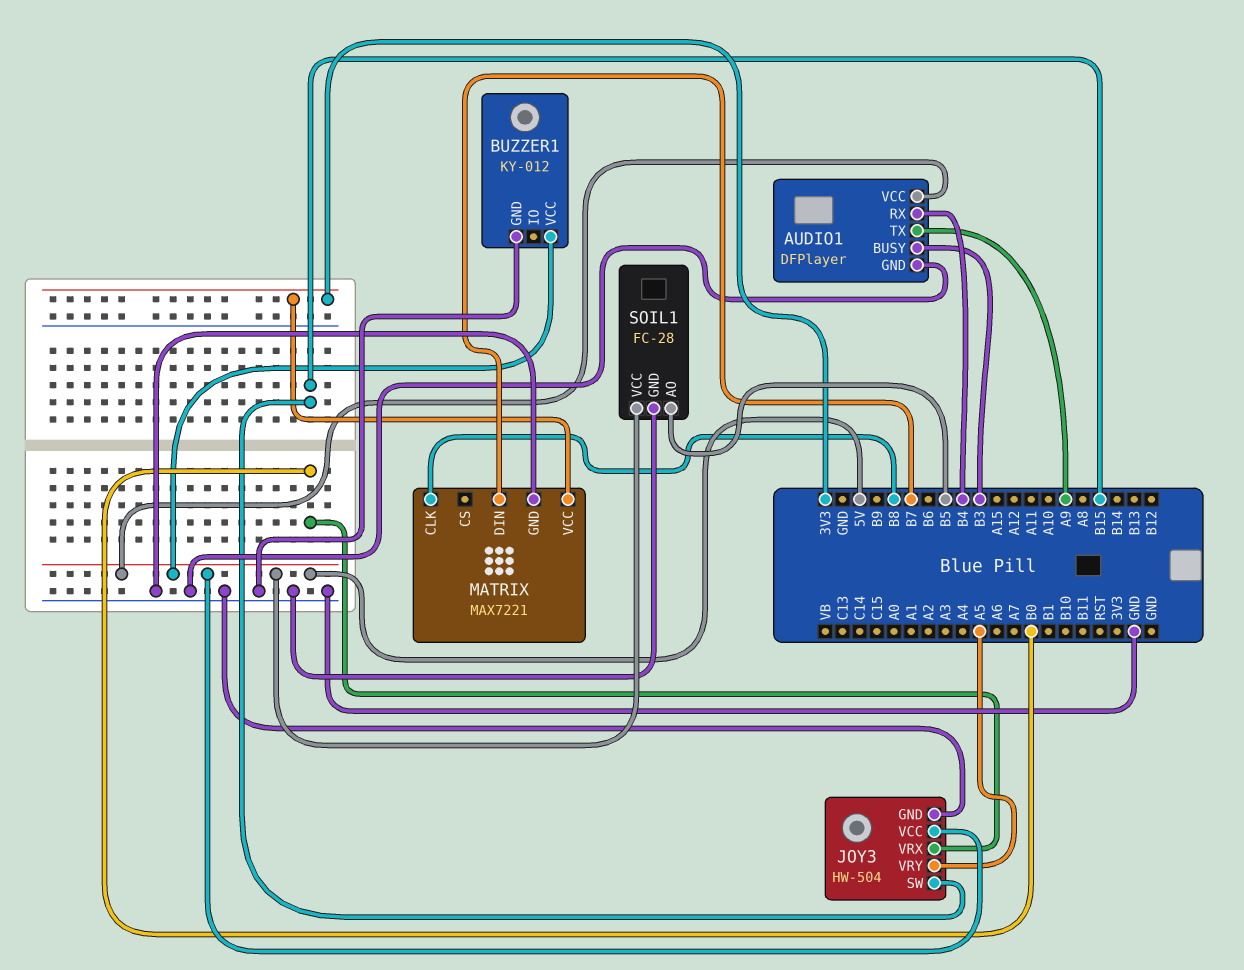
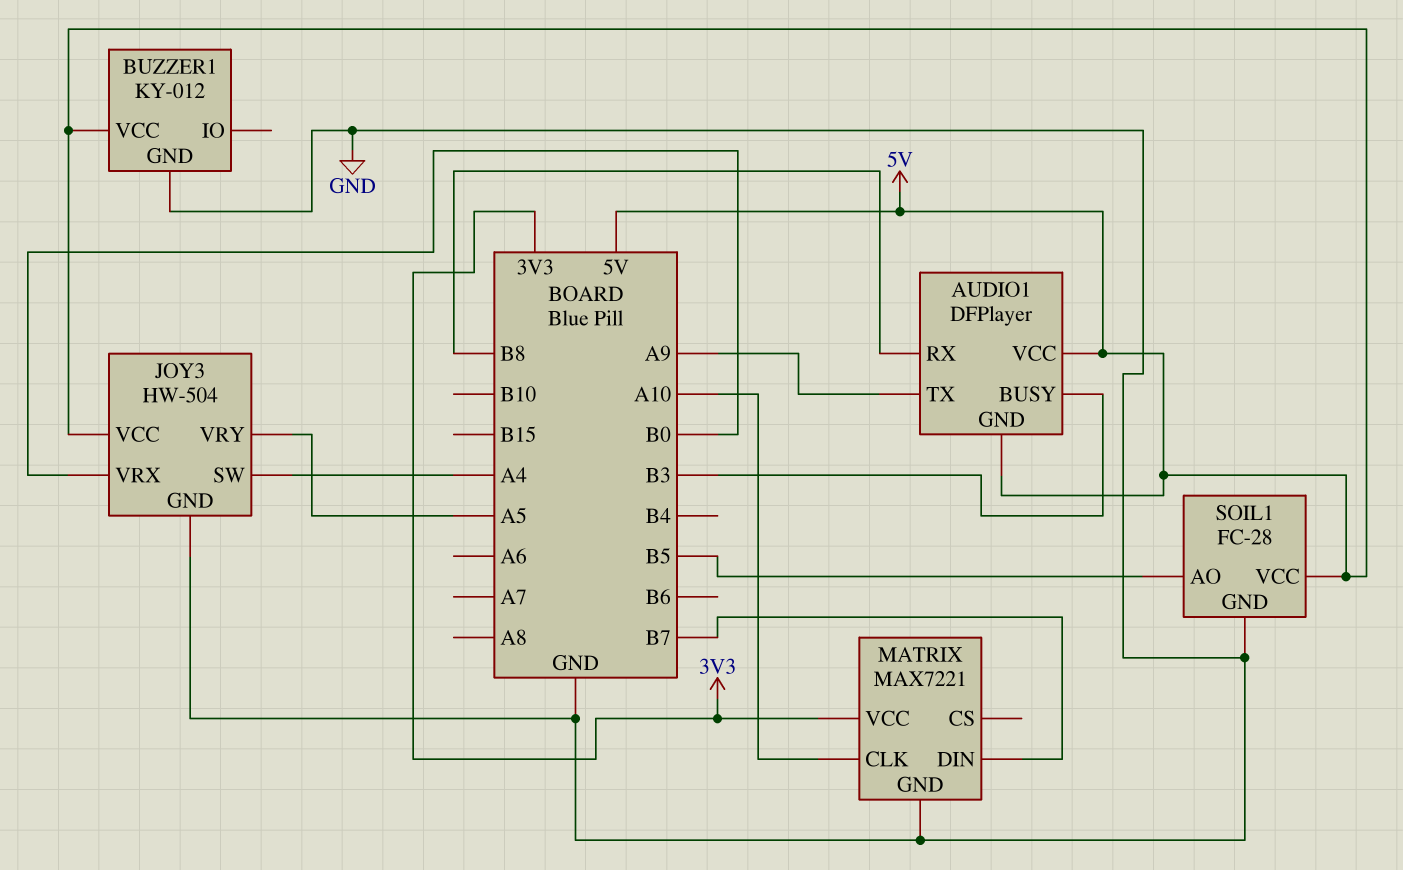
AUDIO1 pin GND: GND -> 5V
AUDIO1 pin RX: B4 -> B8
JOY3 pin SW: B15 -> A4
MATRIX pin CLK: B8 -> A10

